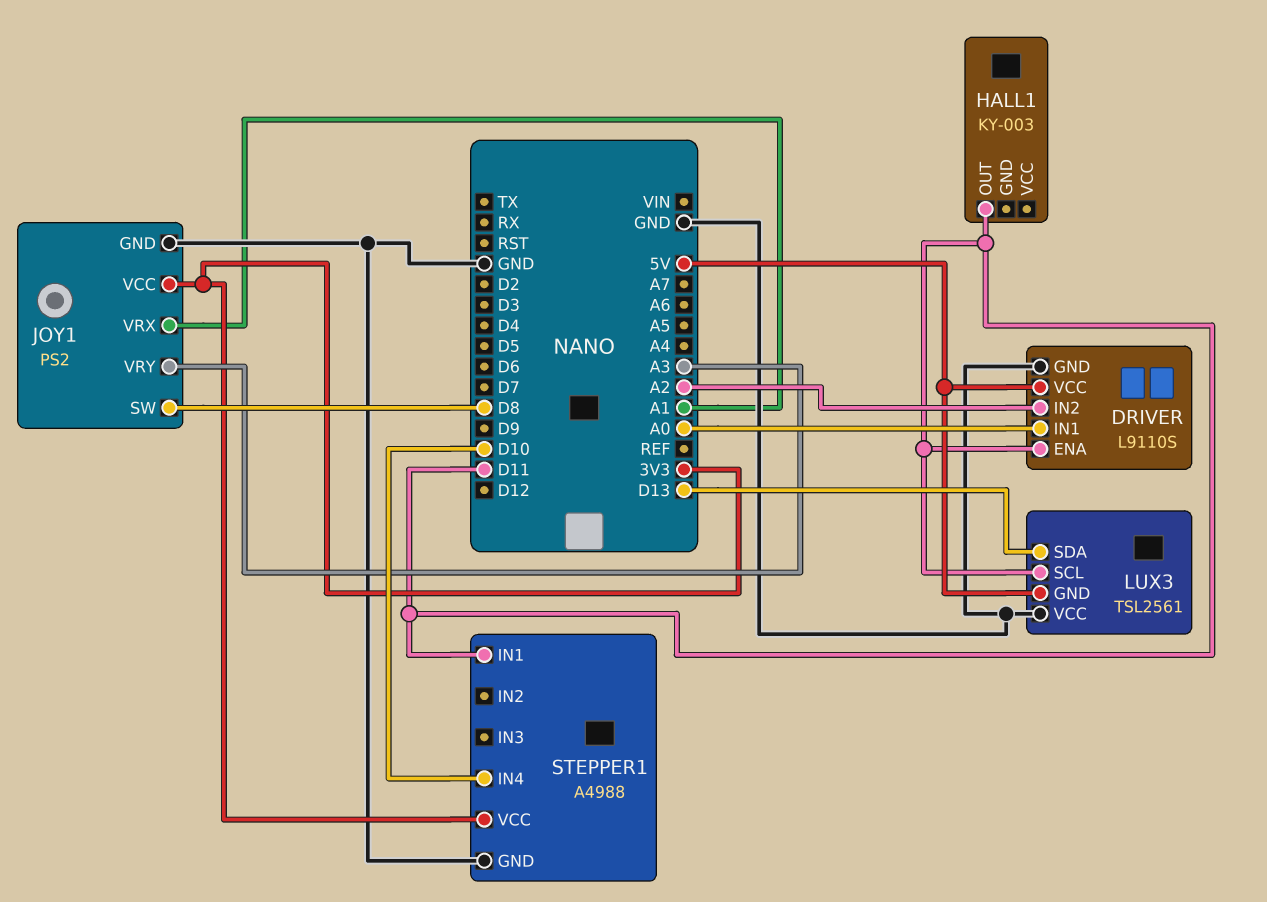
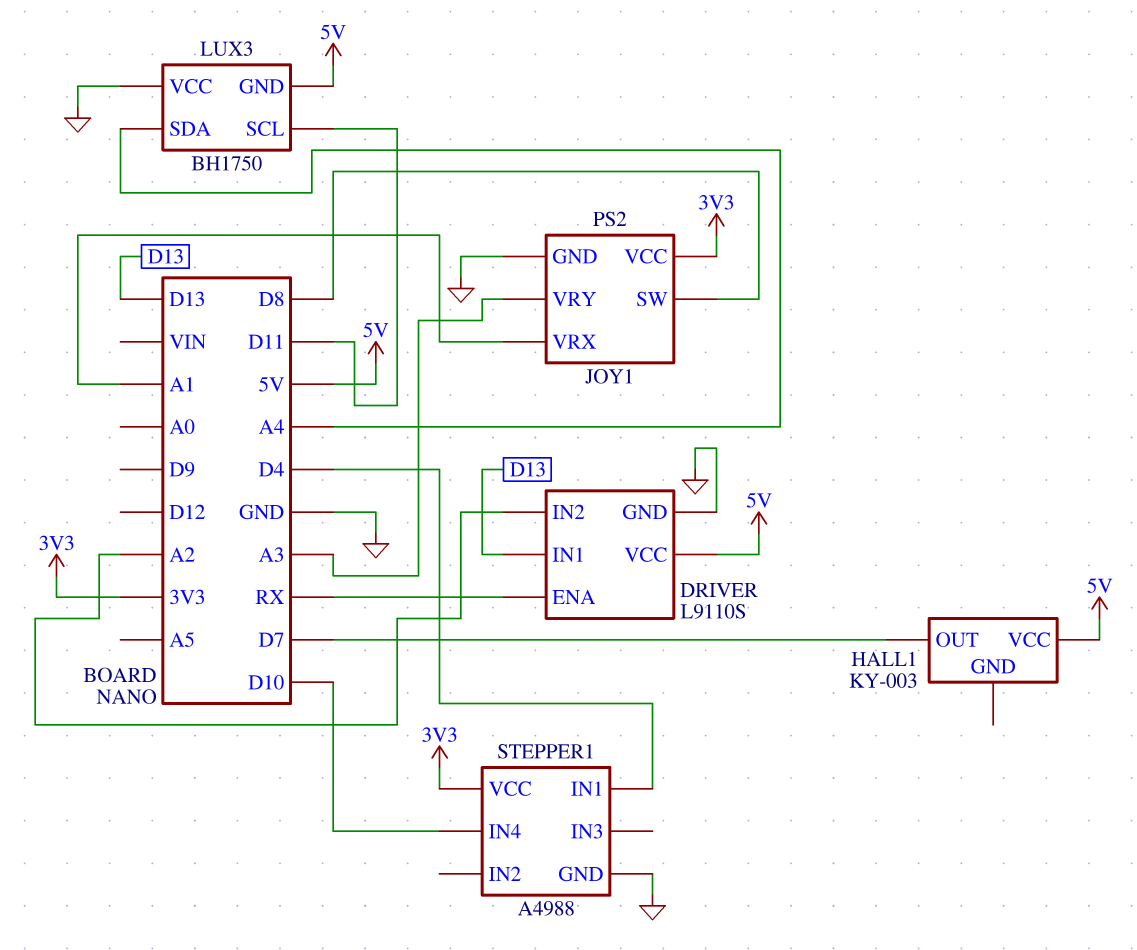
DRIVER pin ENA: D11 -> RX
DRIVER pin IN1: A0 -> D13
HALL1 pin OUT: D11 -> D7
HALL1 pin VCC: none -> 5V
LUX3: TSL2561 -> BH1750
LUX3 pin SDA: D13 -> A4
STEPPER1 pin IN1: D11 -> D4

